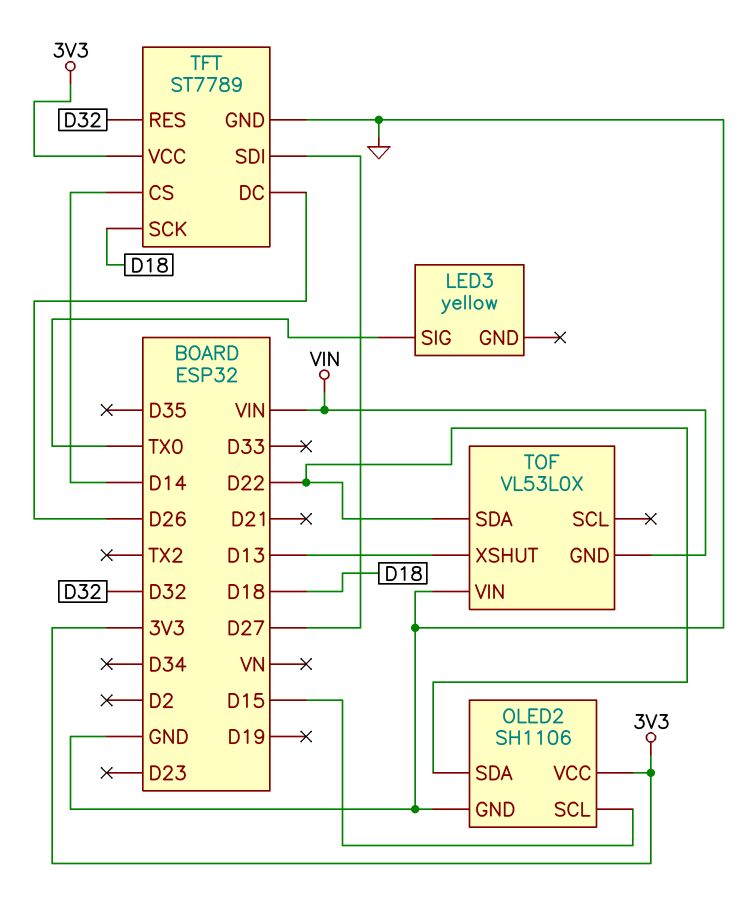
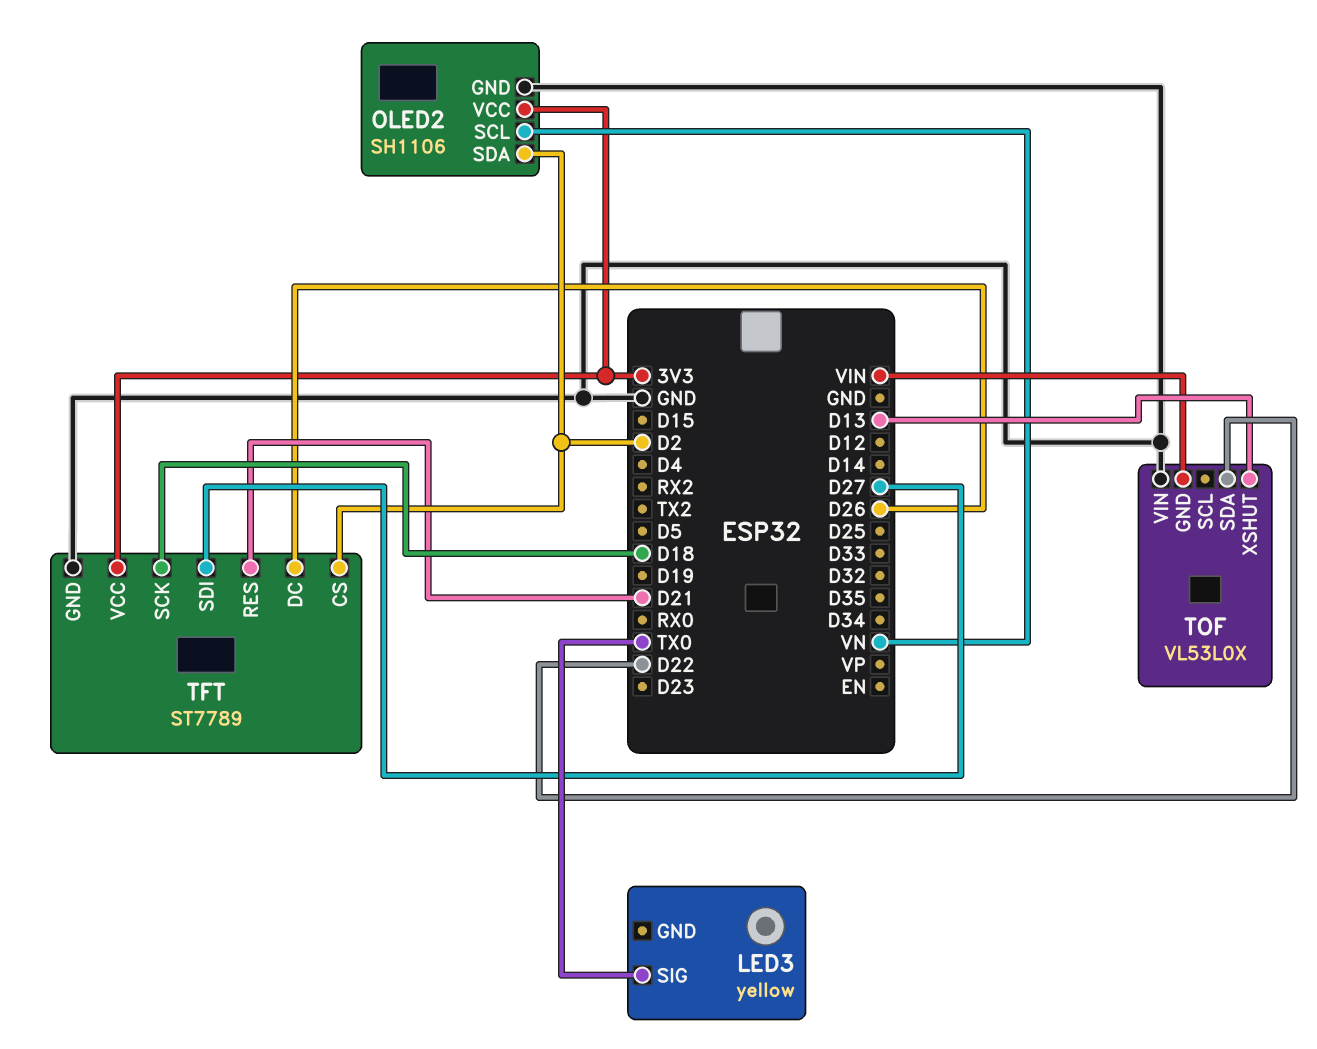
OLED2 pin SCL: D15 -> VN
OLED2 pin SDA: D22 -> D2
TFT pin CS: D14 -> D2
TFT pin RES: D32 -> D21

